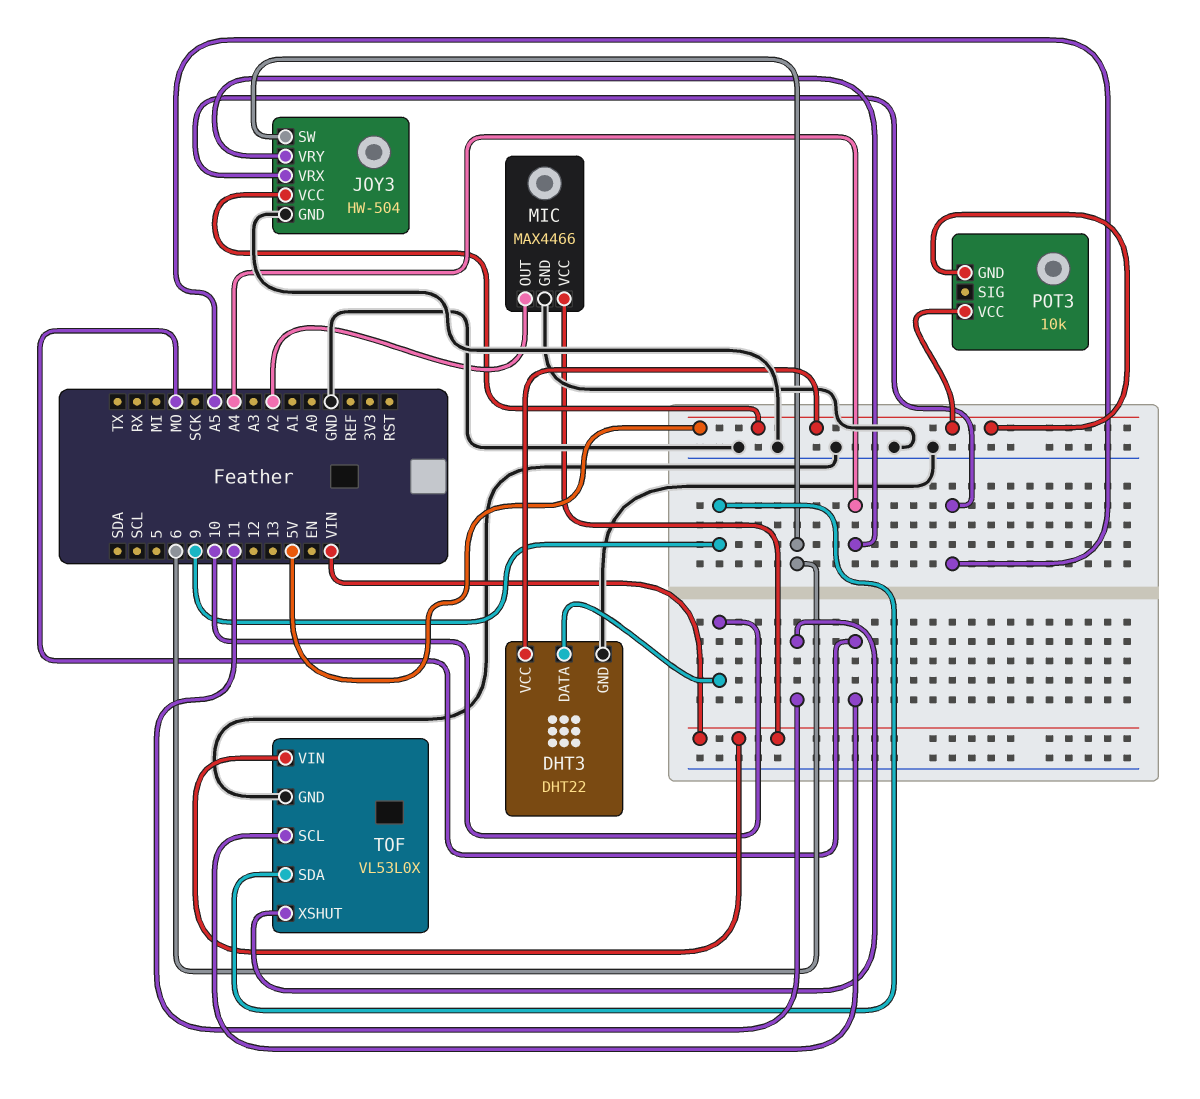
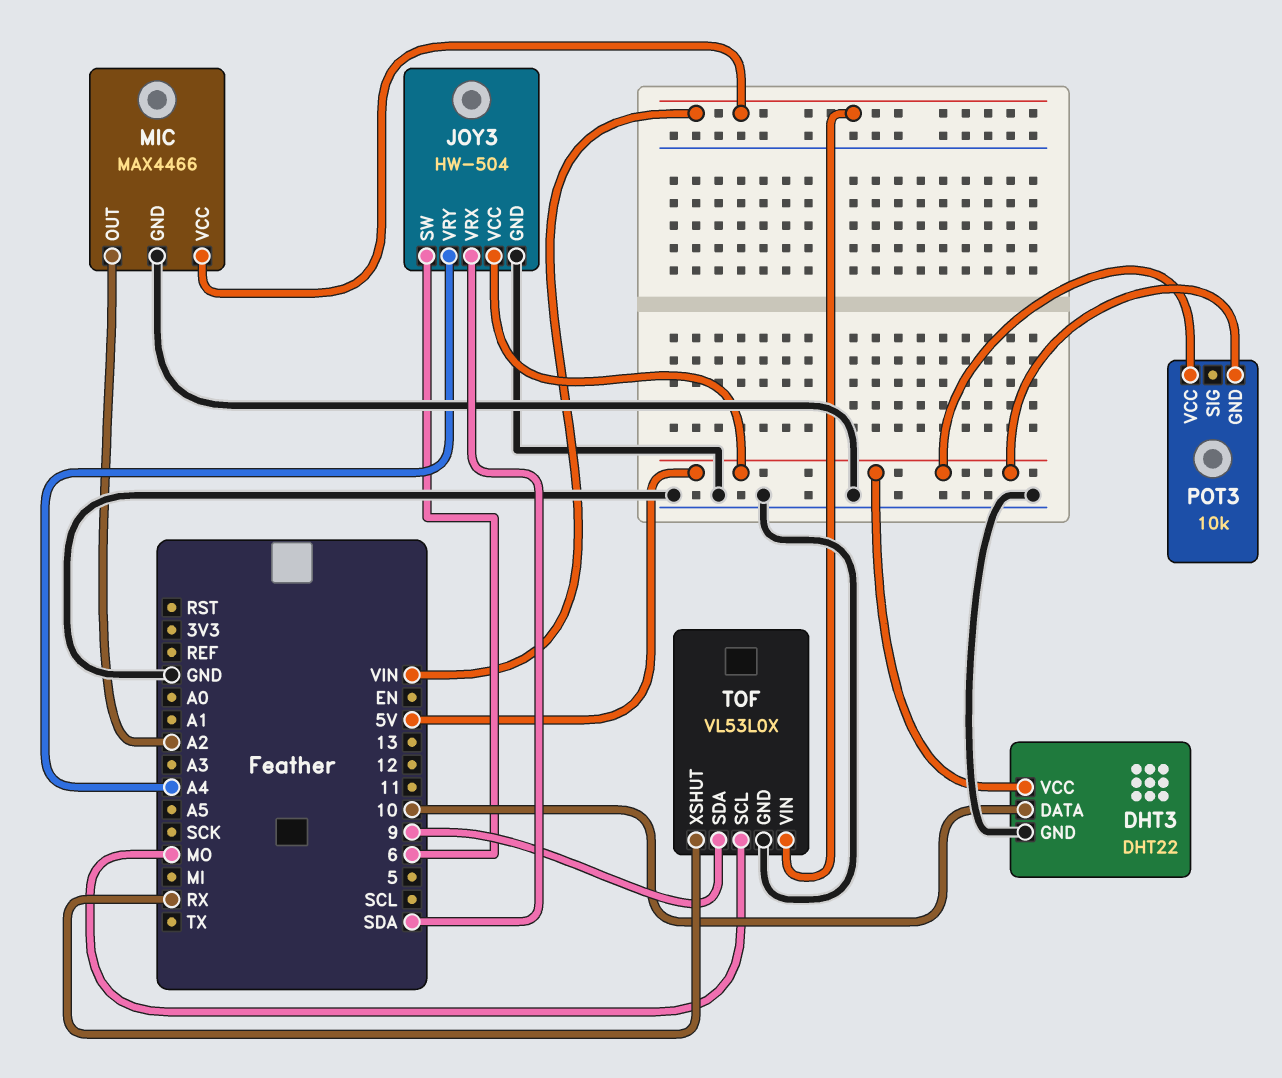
JOY3 pin VRX: A5 -> SDA
TOF pin XSHUT: 11 -> RX

